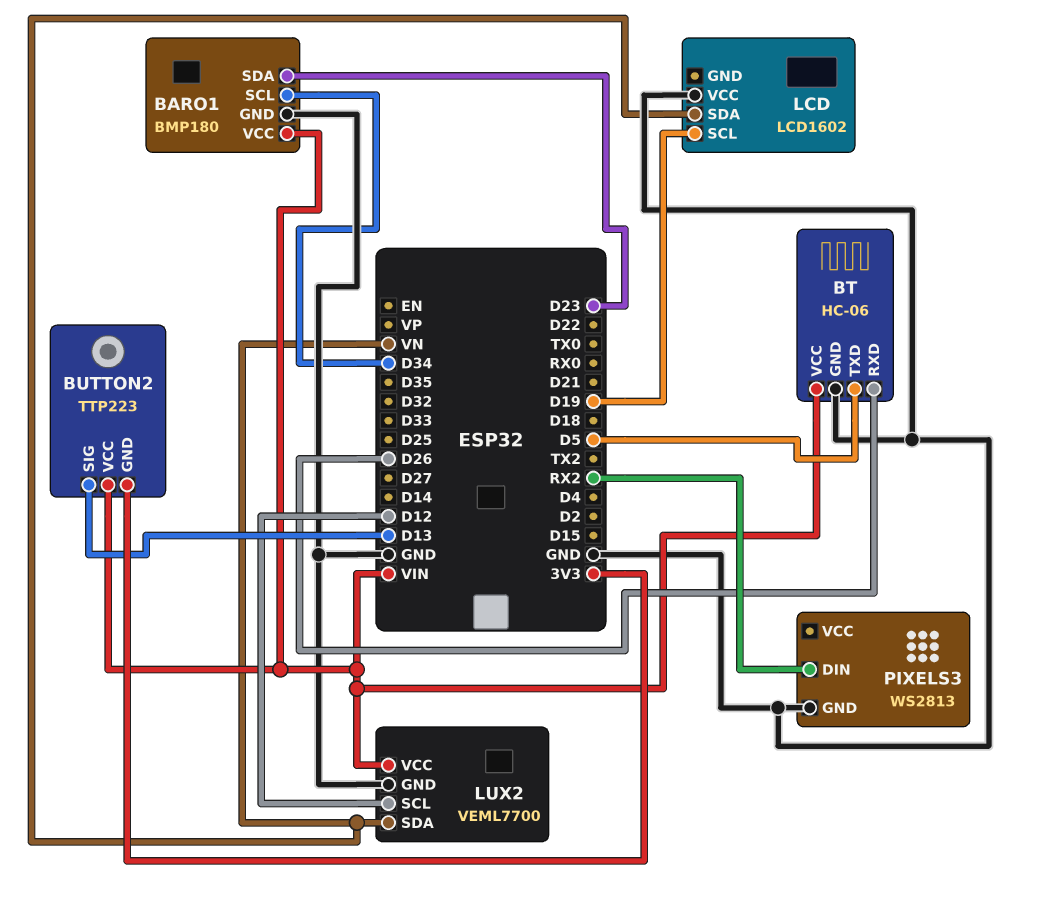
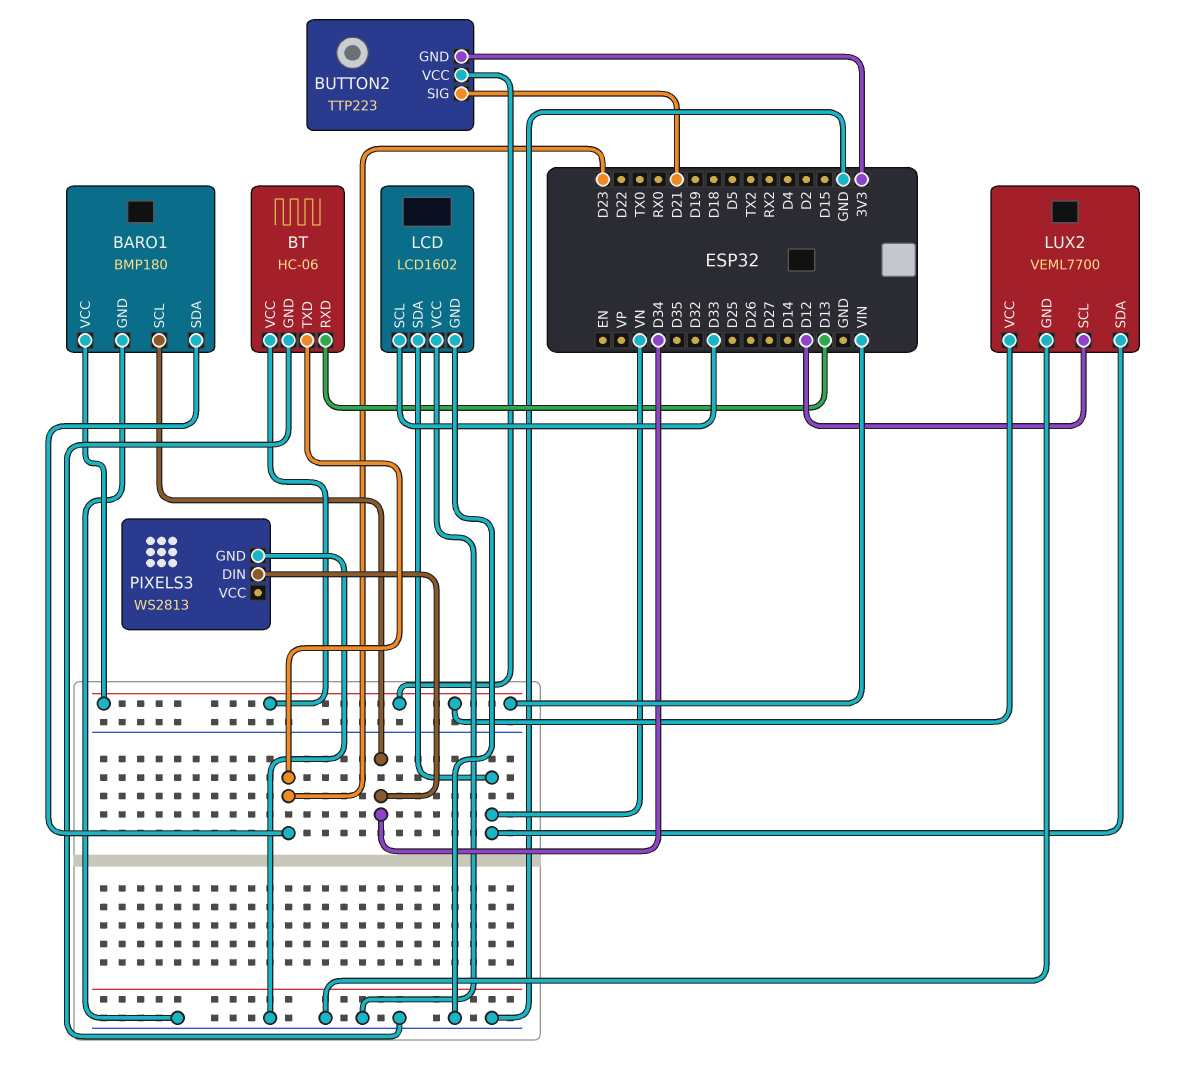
BT pin RXD: D26 -> D13
BT pin TXD: D5 -> D23
BUTTON2 pin SIG: D13 -> D21
LCD pin GND: none -> GND
LCD pin SCL: D19 -> D33
PIXELS3 pin DIN: RX2 -> D34

